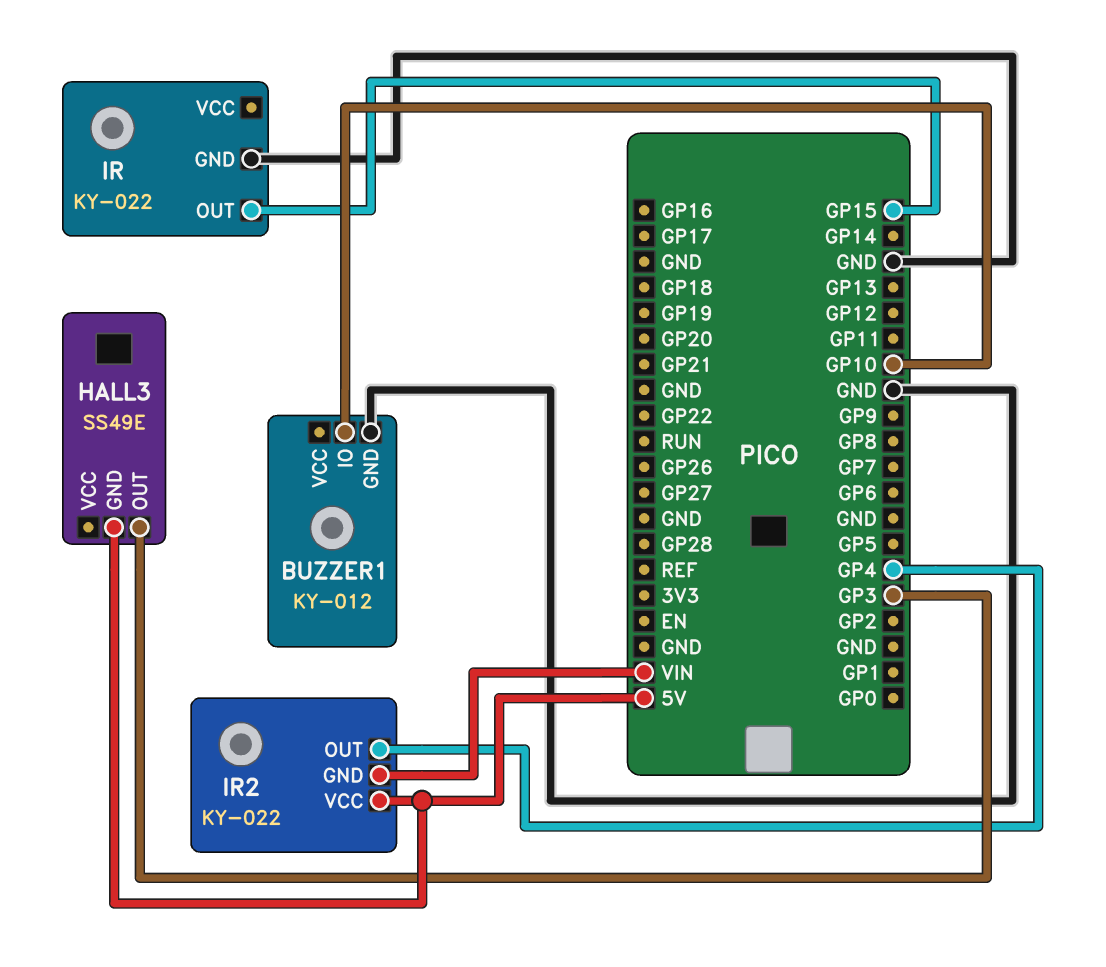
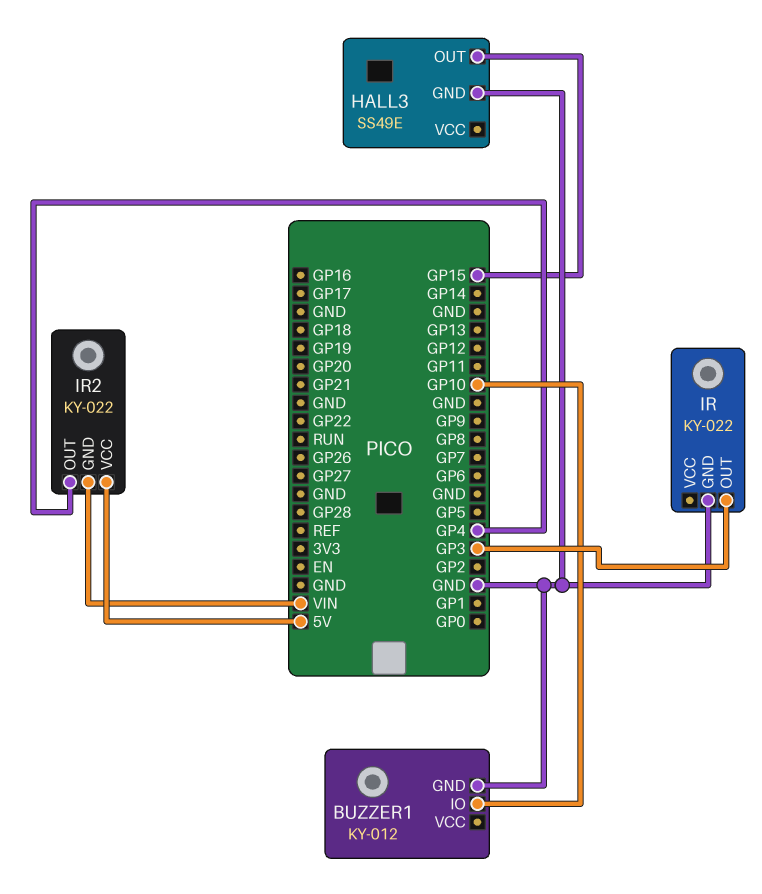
HALL3 pin GND: 5V -> GND
HALL3 pin OUT: GP3 -> GP15
IR pin OUT: GP15 -> GP3

